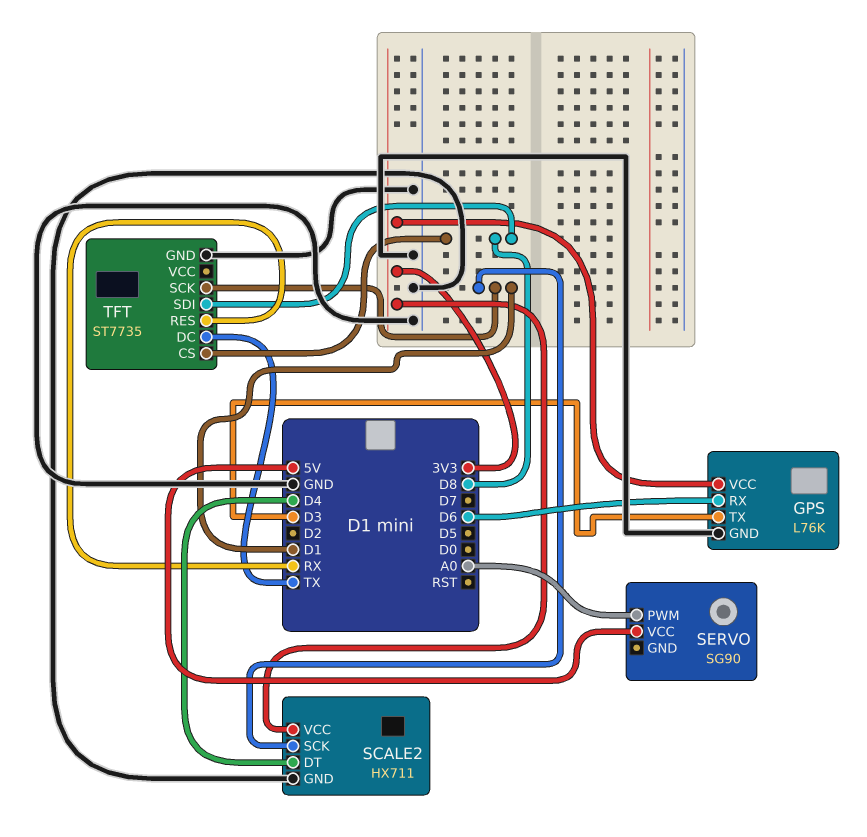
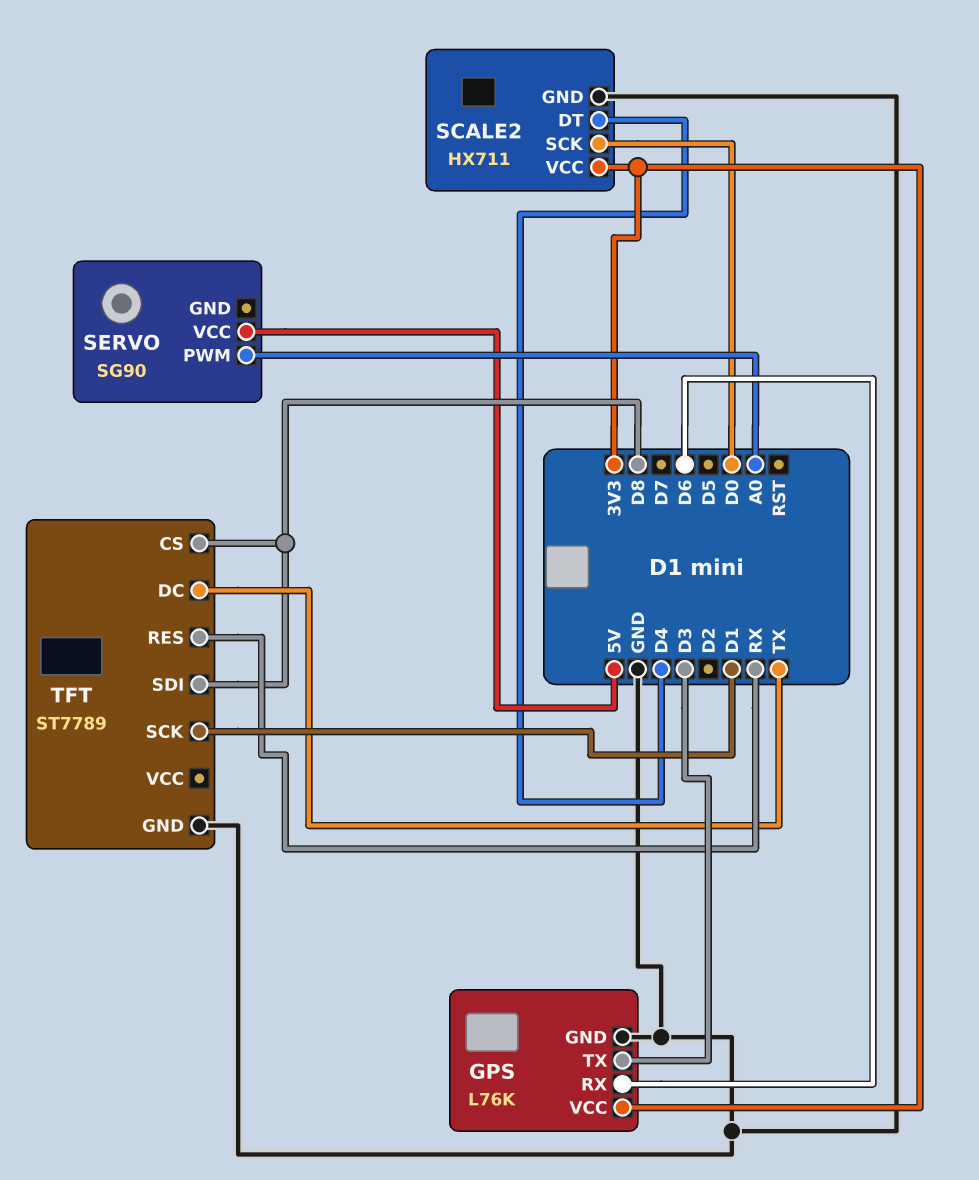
SCALE2 pin SCK: D1 -> D0
TFT: ST7735 -> ST7789

